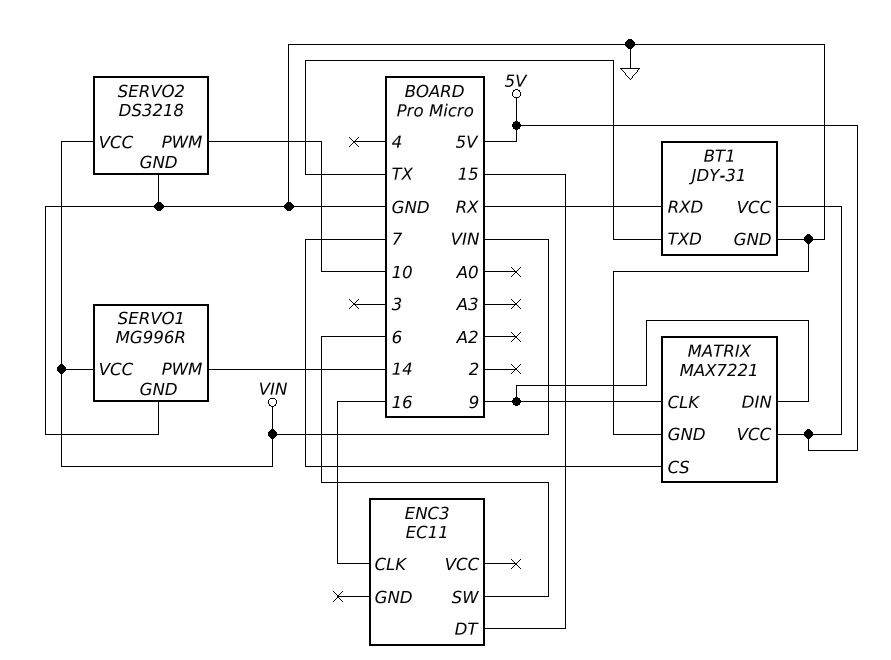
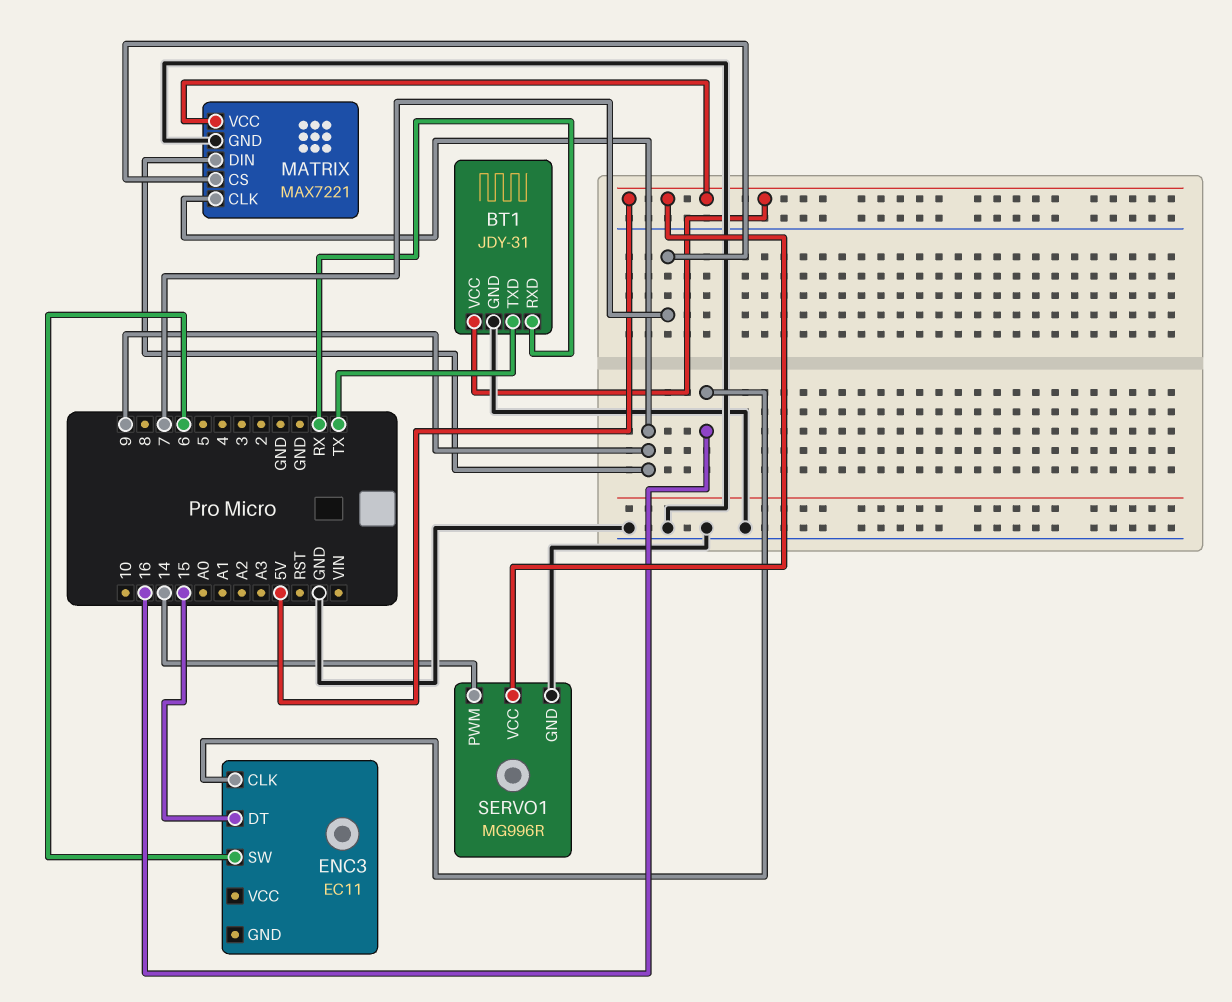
SERVO1 pin VCC: VIN -> 5V
SERVO2: DS3218 -> none
SERVO2 pin GND: GND -> none
SERVO2 pin PWM: 10 -> none
SERVO2 pin VCC: VIN -> none

